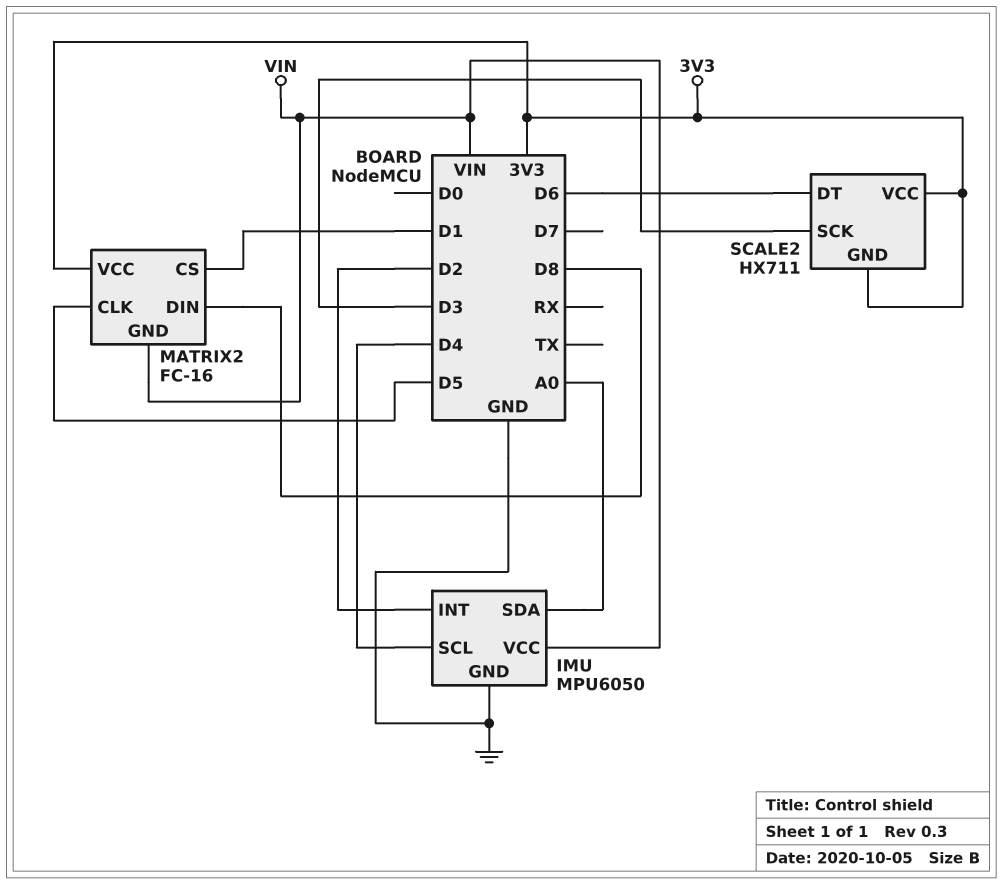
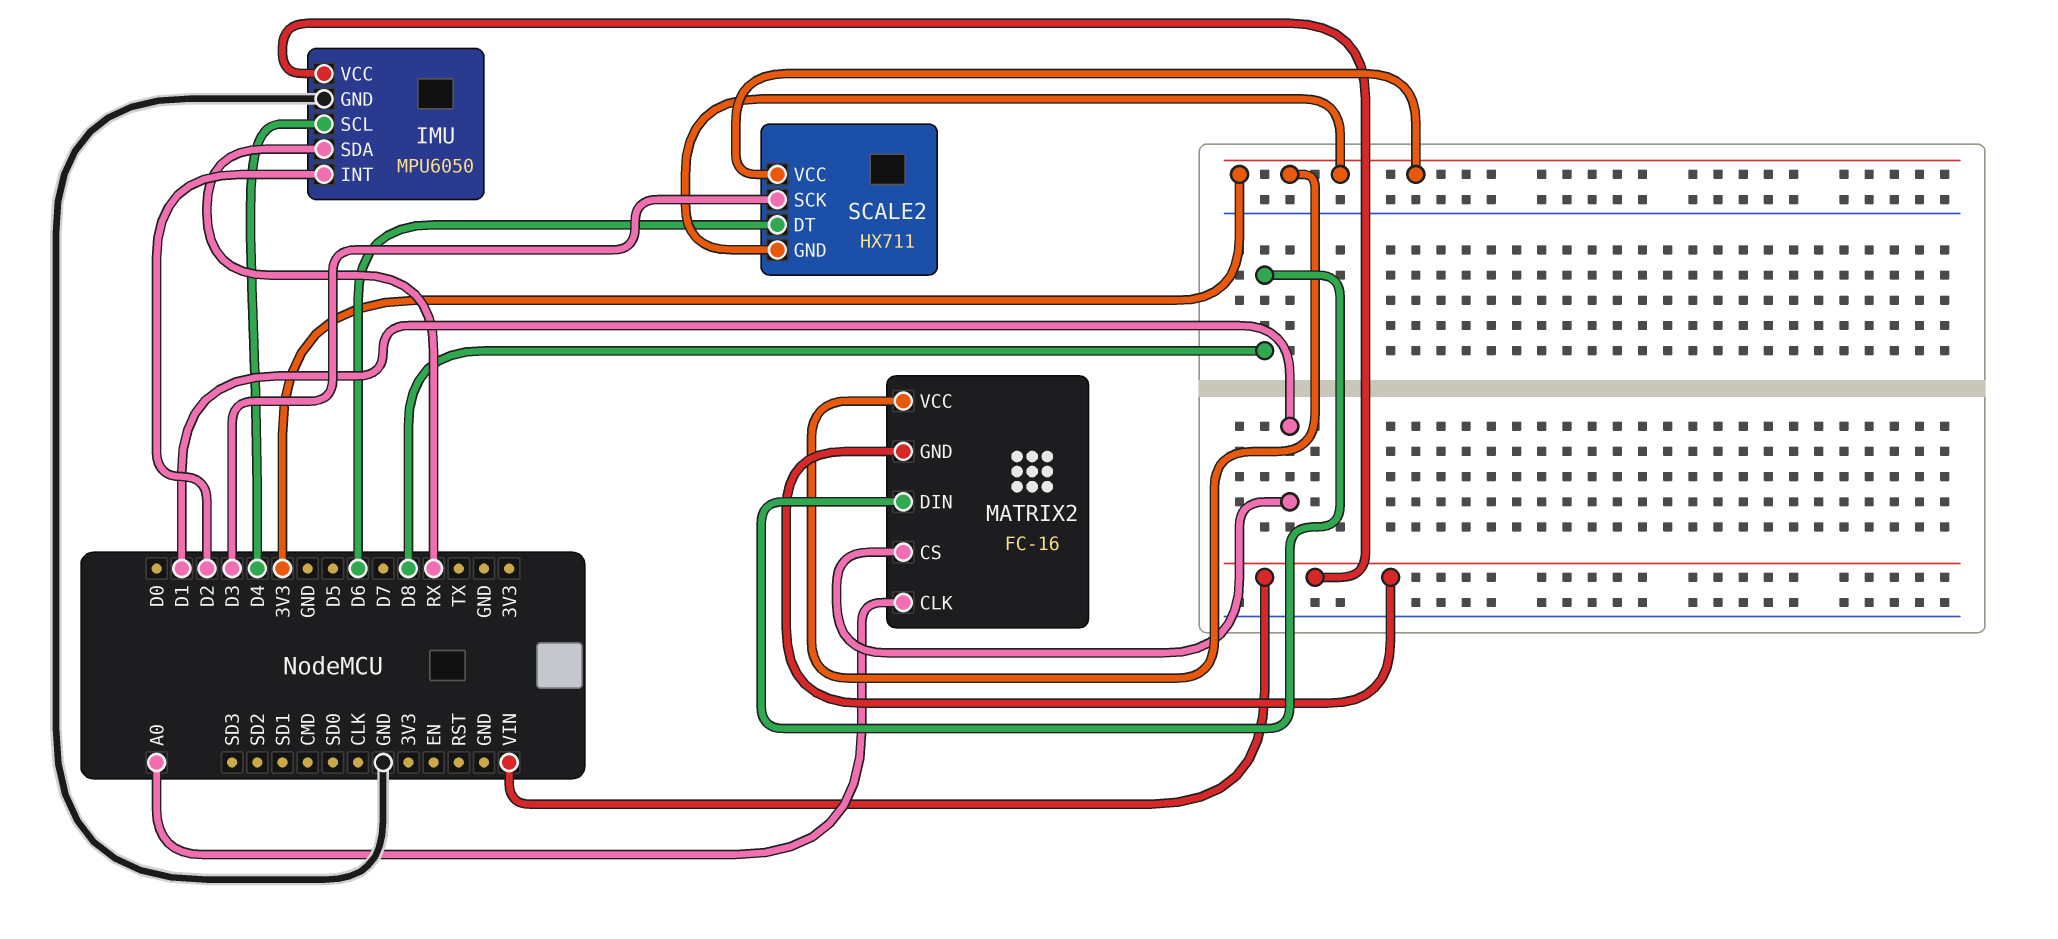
IMU pin SDA: A0 -> RX
MATRIX2 pin CLK: D5 -> A0

